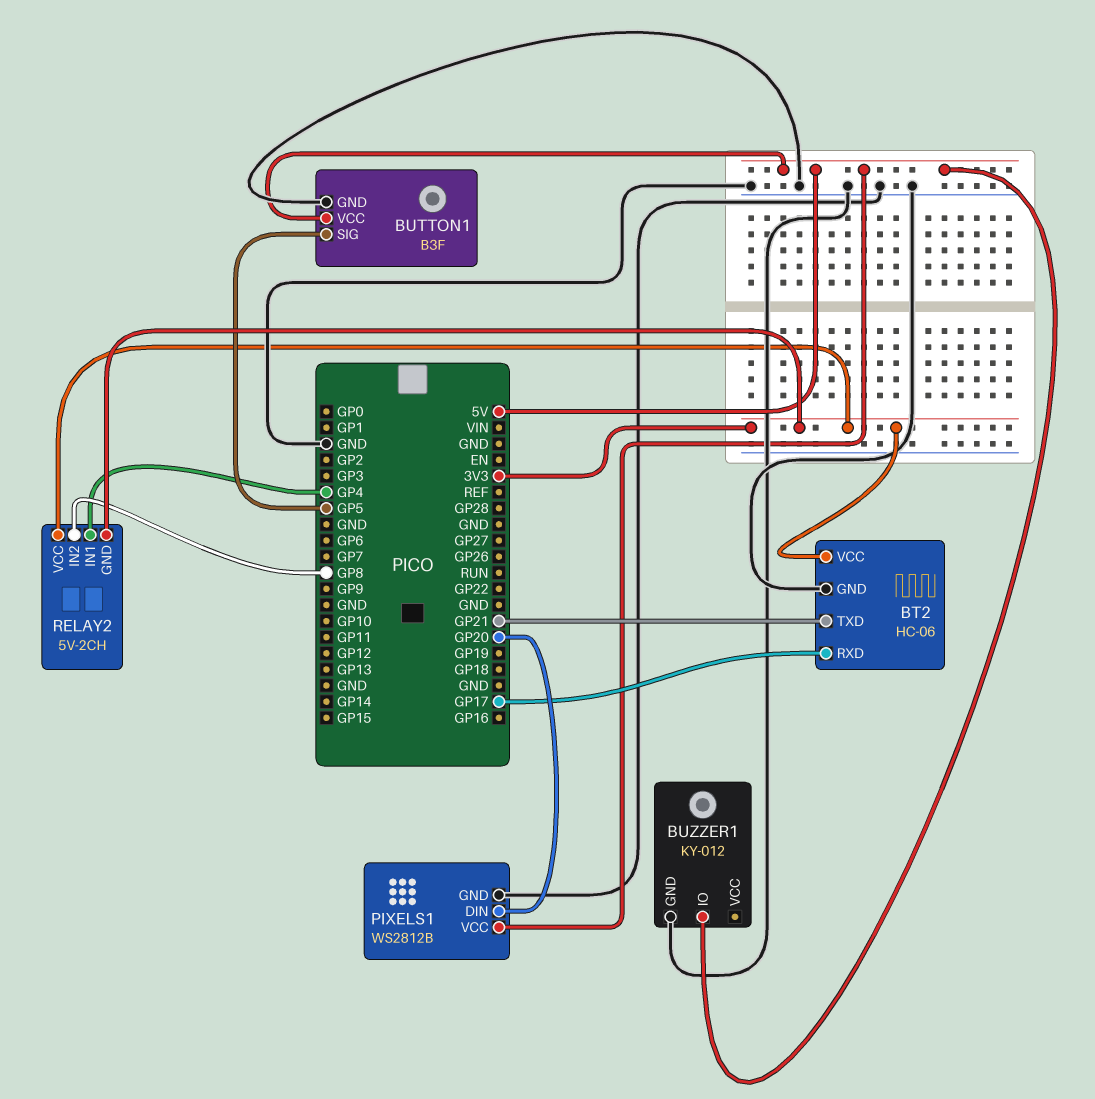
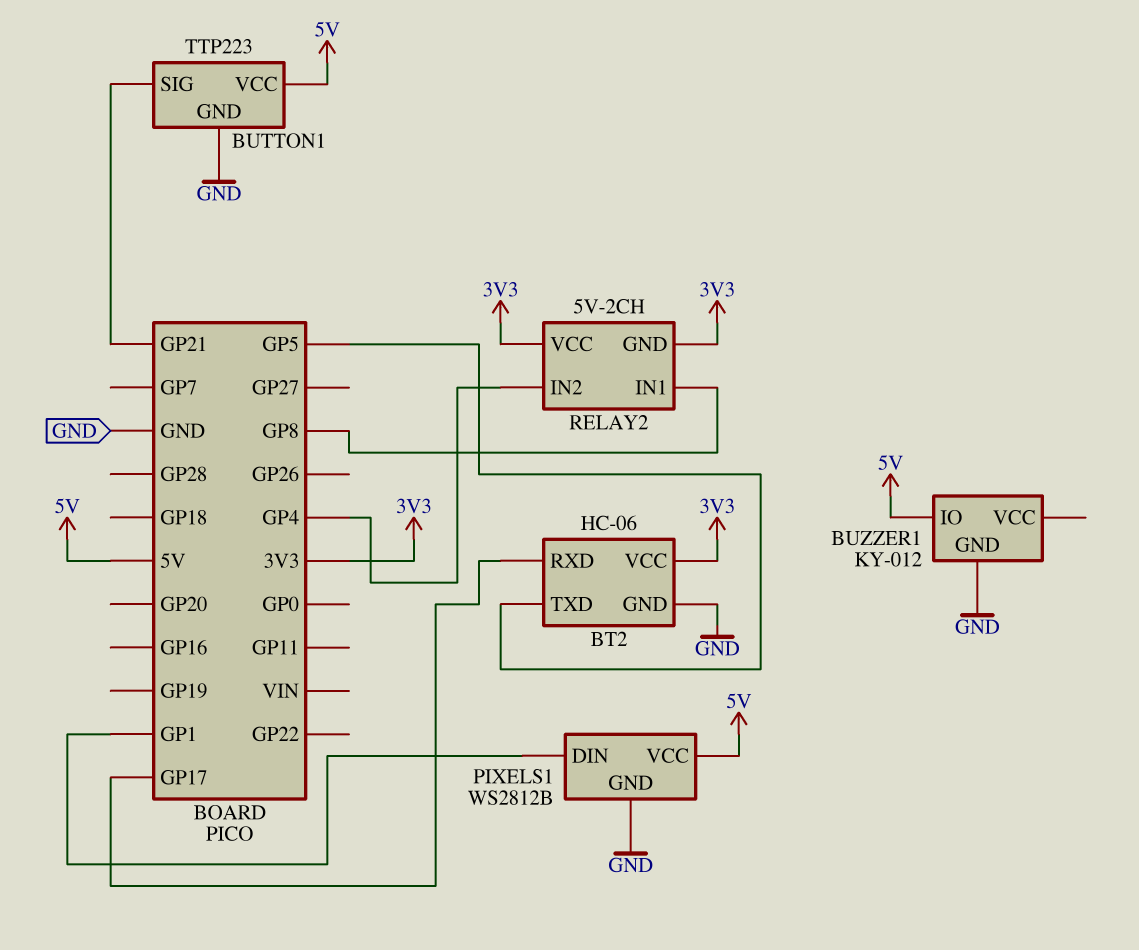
BT2 pin TXD: GP21 -> GP5
BUTTON1: B3F -> TTP223
BUTTON1 pin SIG: GP5 -> GP21
PIXELS1 pin DIN: GP20 -> GP1
RELAY2 pin IN1: GP4 -> GP8
RELAY2 pin IN2: GP8 -> GP4

